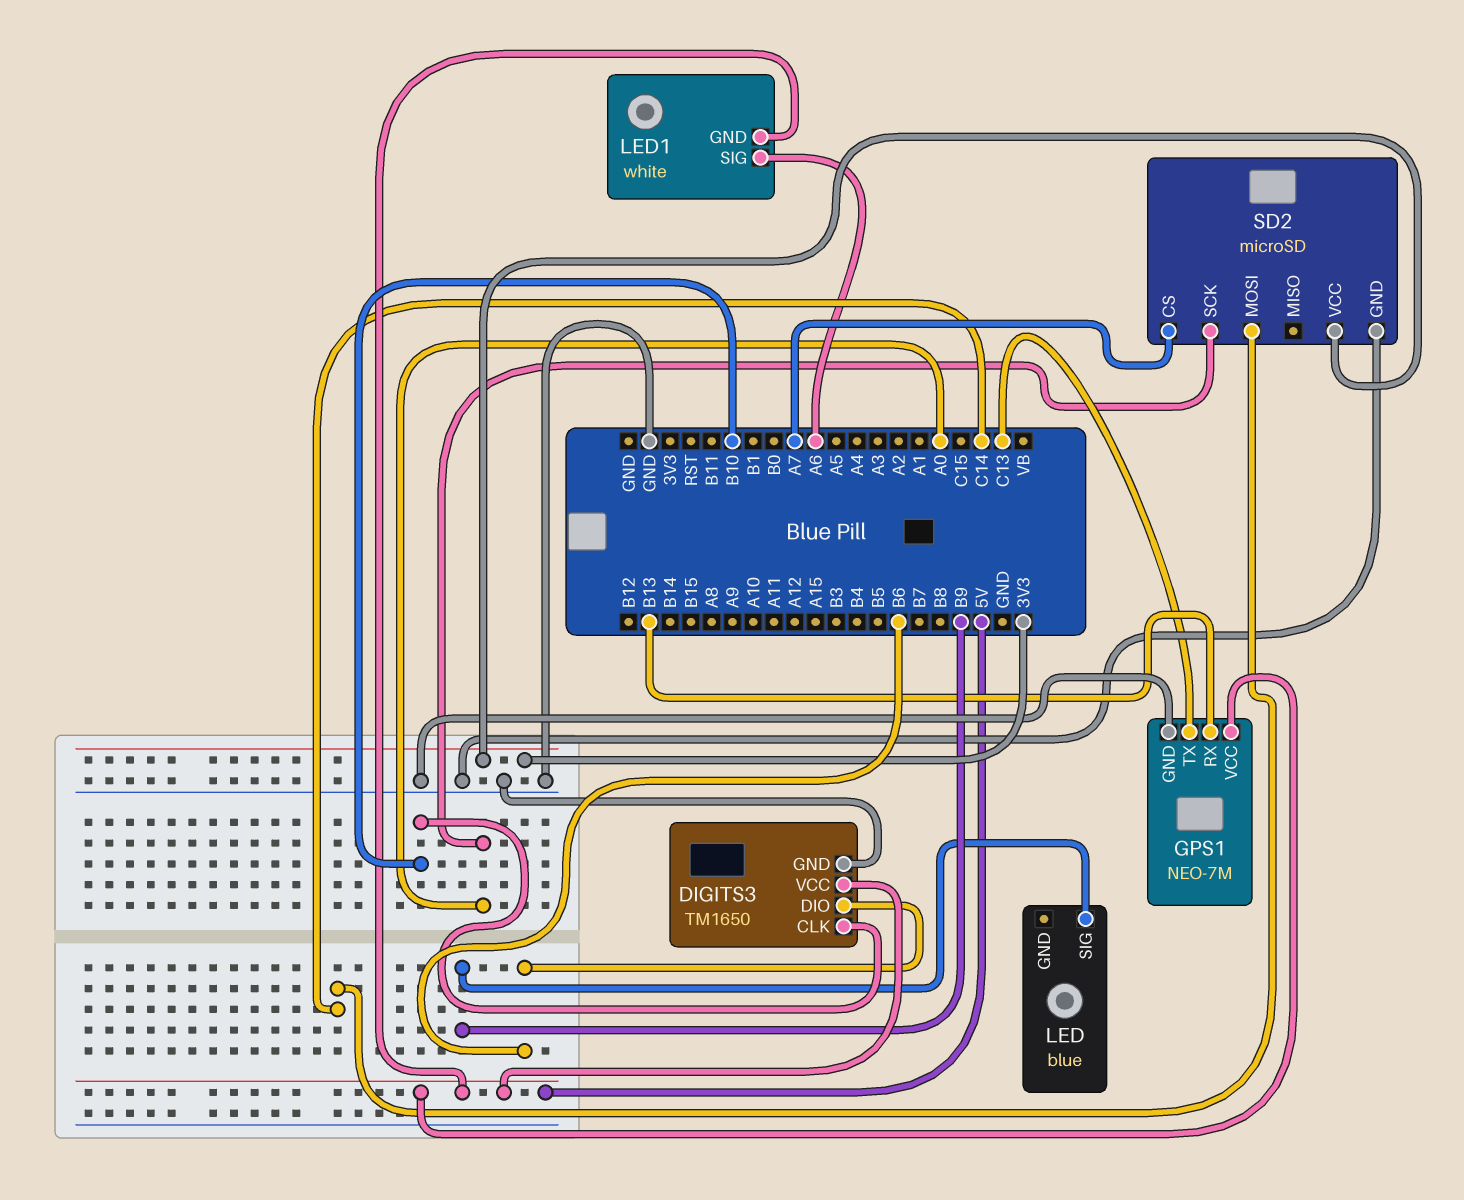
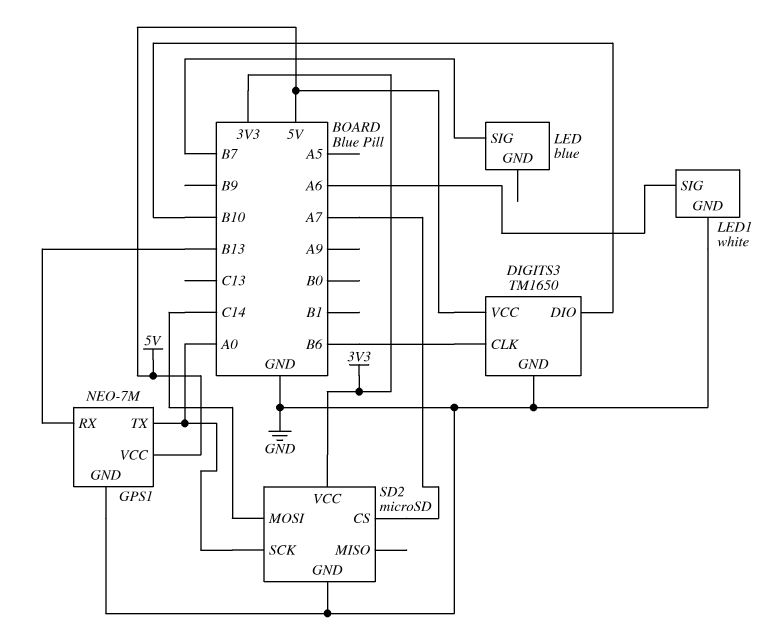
DIGITS3 pin CLK: B10 -> B6
DIGITS3 pin DIO: B6 -> B10
GPS1 pin TX: C13 -> A0
LED pin SIG: B9 -> B7
LED1 pin GND: 5V -> GND

